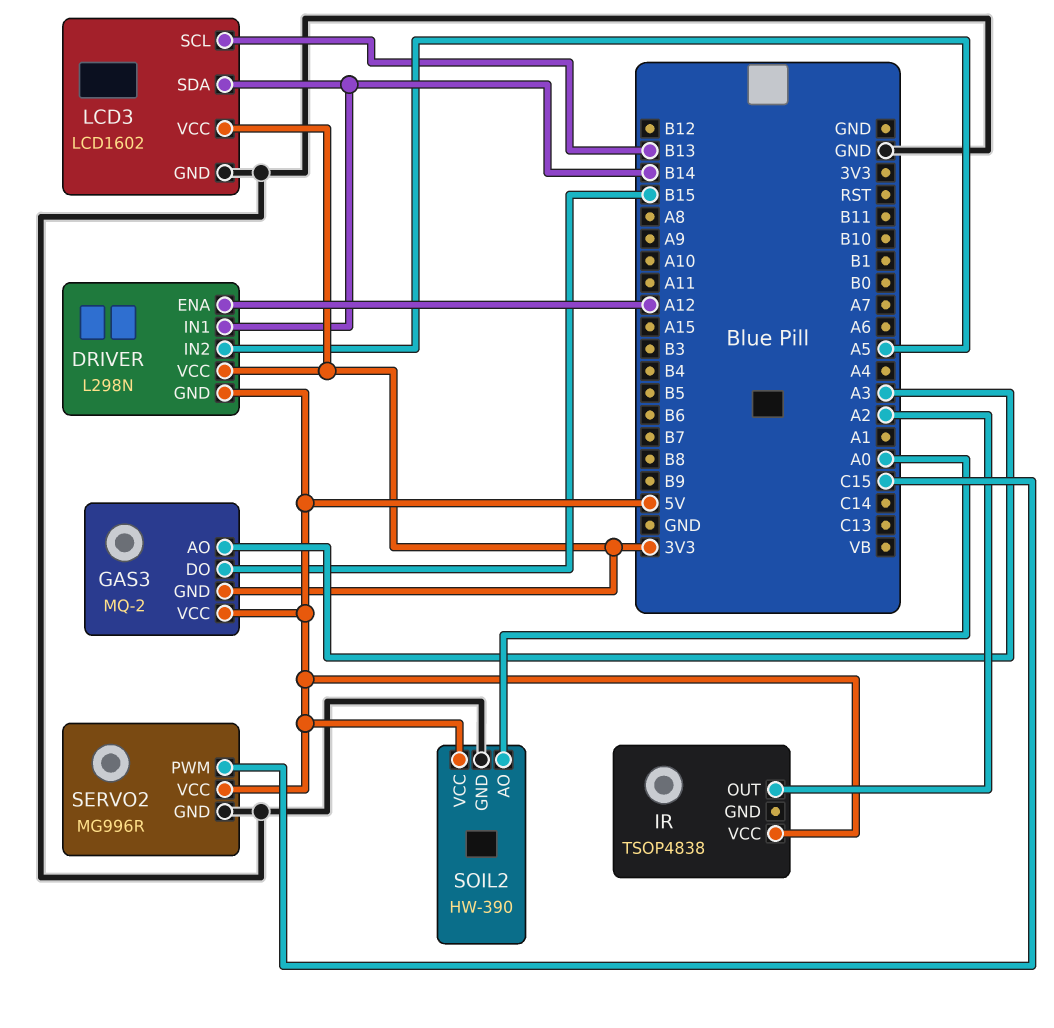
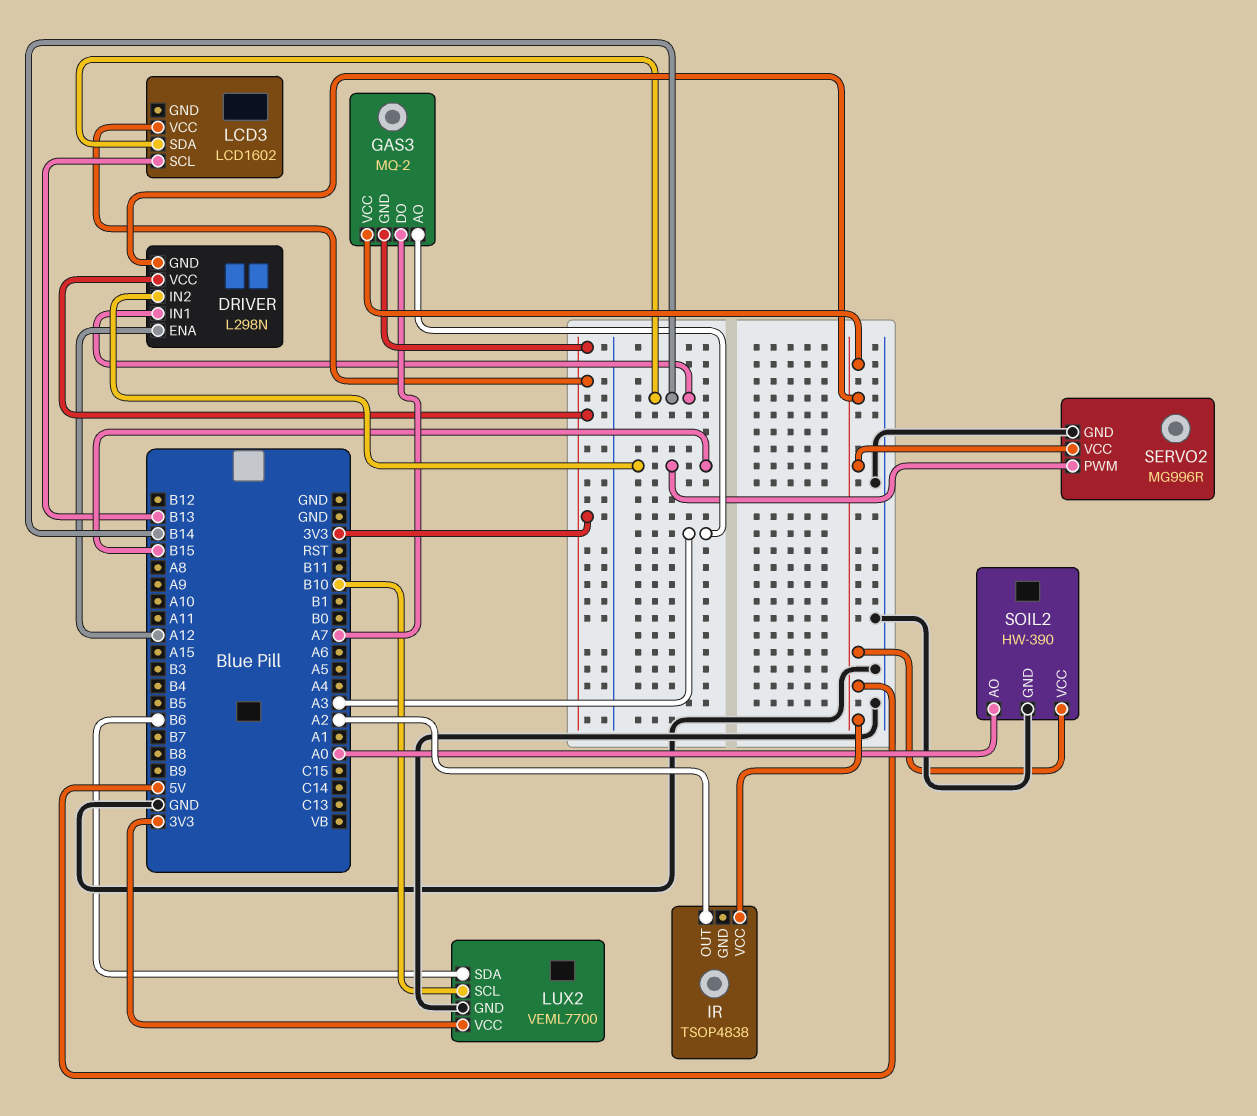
DRIVER pin IN2: A5 -> B15
GAS3 pin DO: B15 -> A7
LCD3 pin GND: GND -> none
LUX2: none -> VEML7700
LUX2 pin GND: none -> GND
LUX2 pin SCL: none -> B10
LUX2 pin SDA: none -> B6
LUX2 pin VCC: none -> 3V3
SERVO2 pin PWM: C15 -> B15

